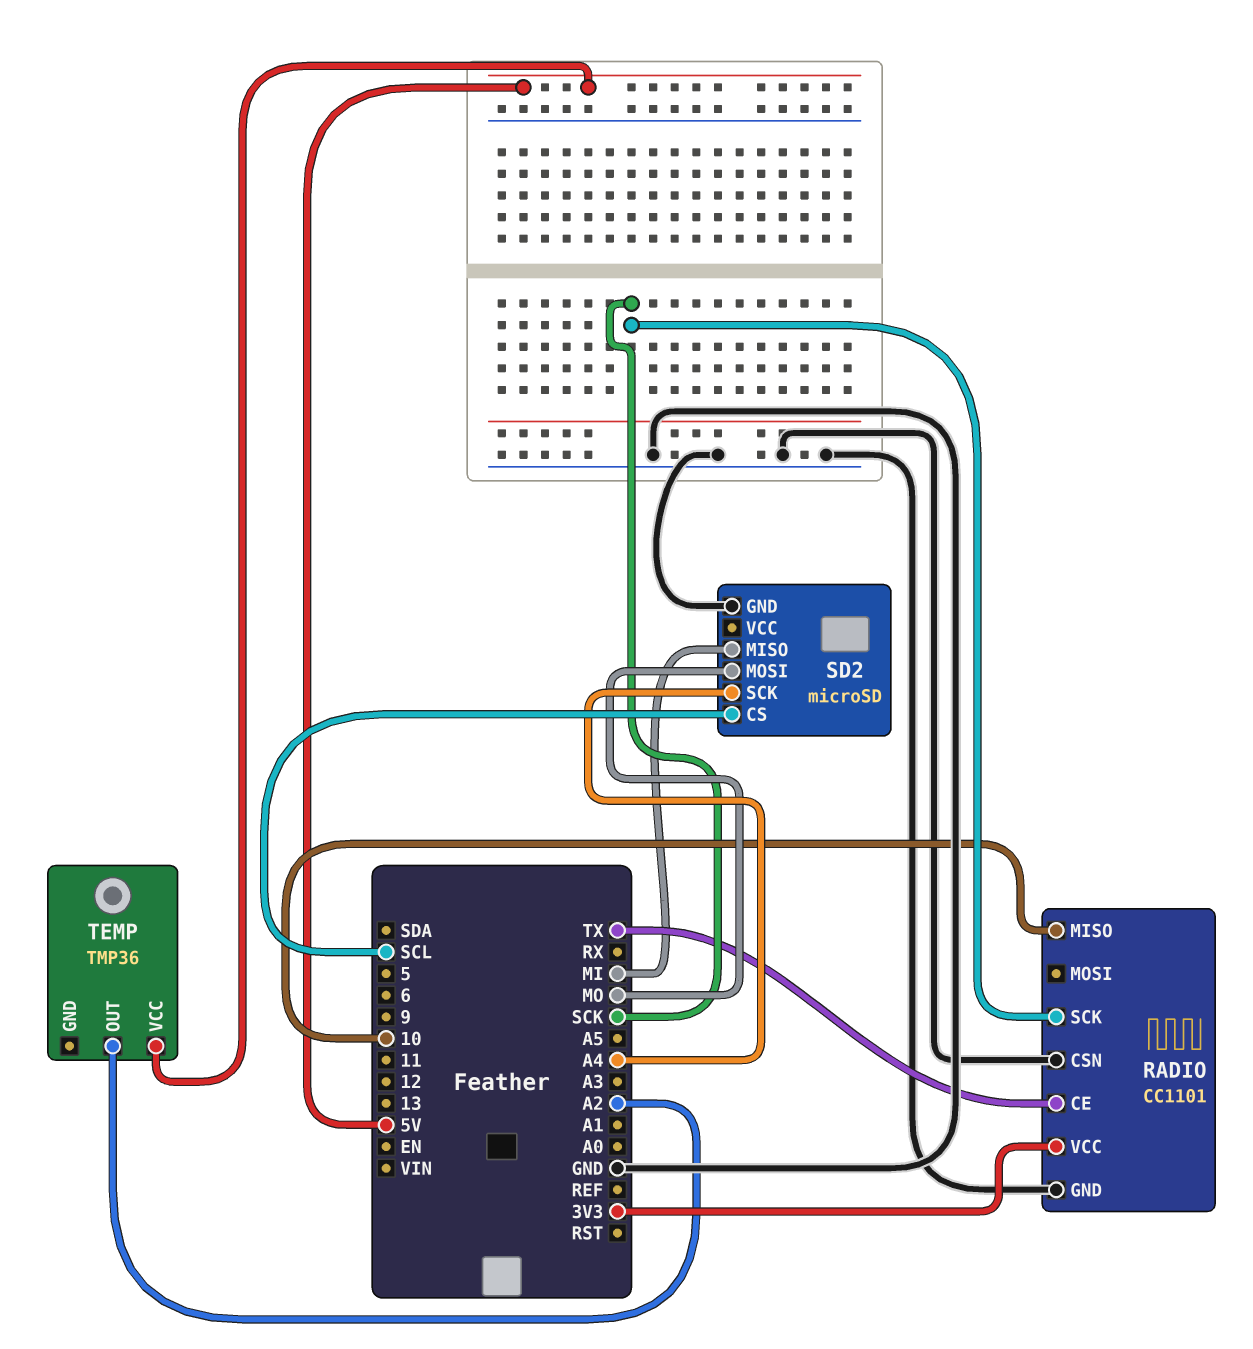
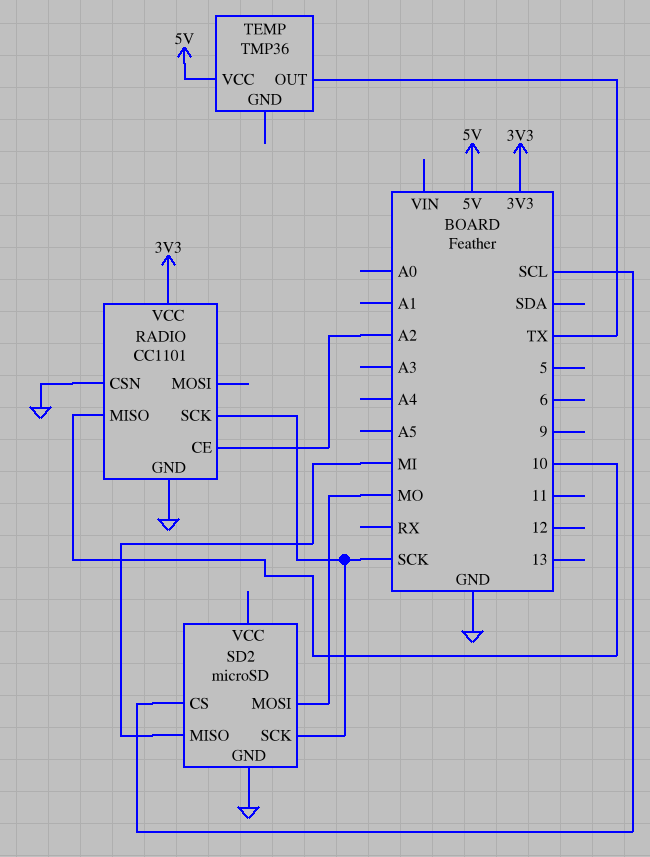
RADIO pin CE: TX -> A2
SD2 pin SCK: A4 -> SCK
TEMP pin OUT: A2 -> TX

